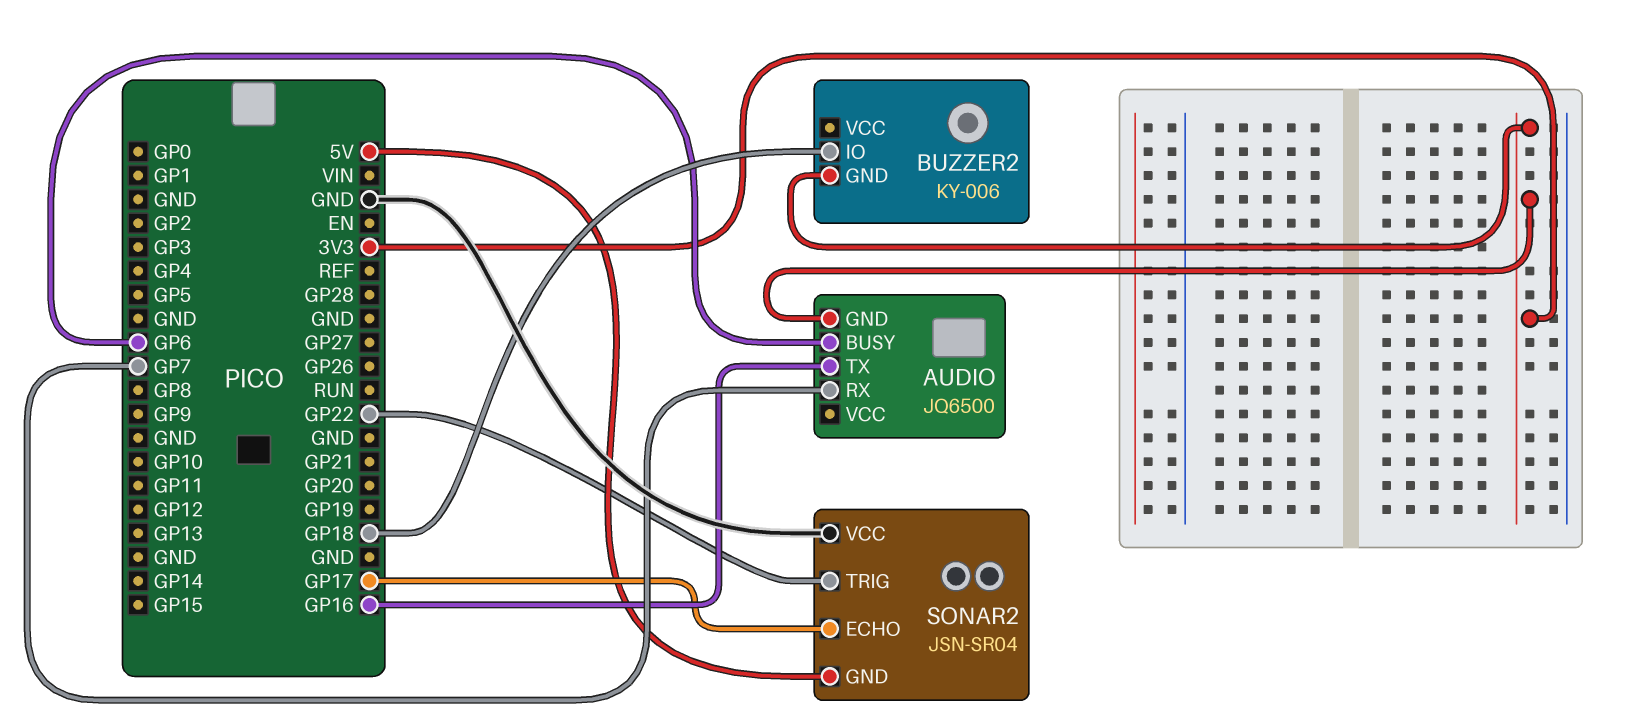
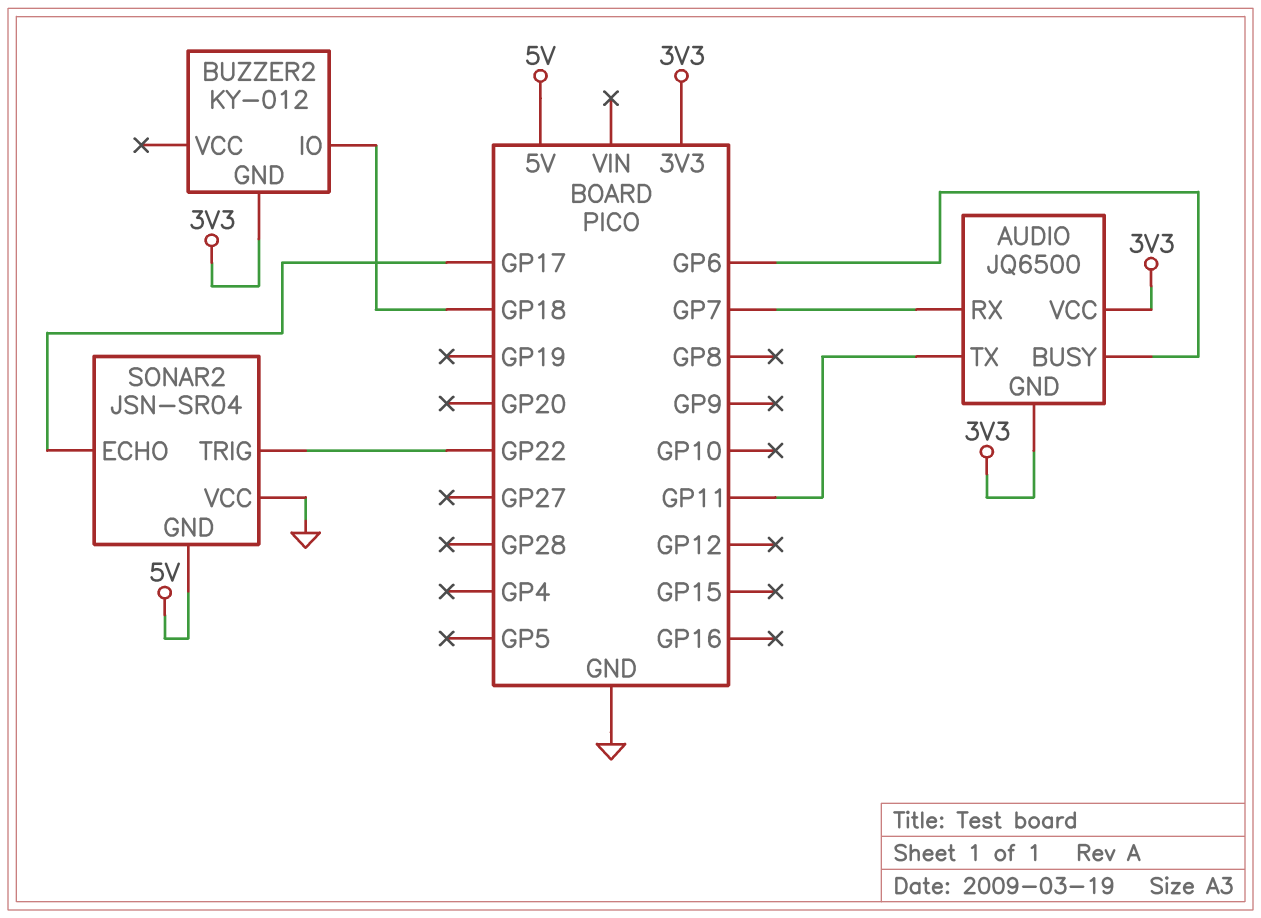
AUDIO pin TX: GP16 -> GP11
AUDIO pin VCC: none -> 3V3
BUZZER2: KY-006 -> KY-012

